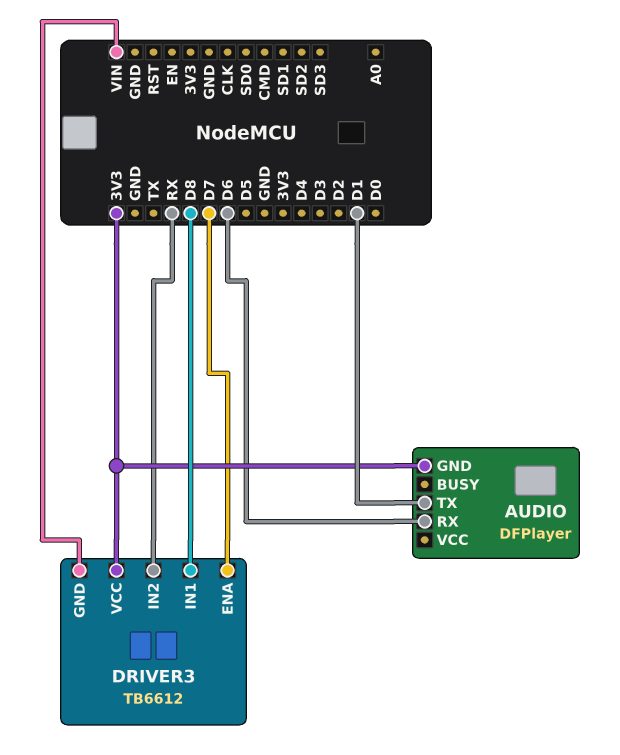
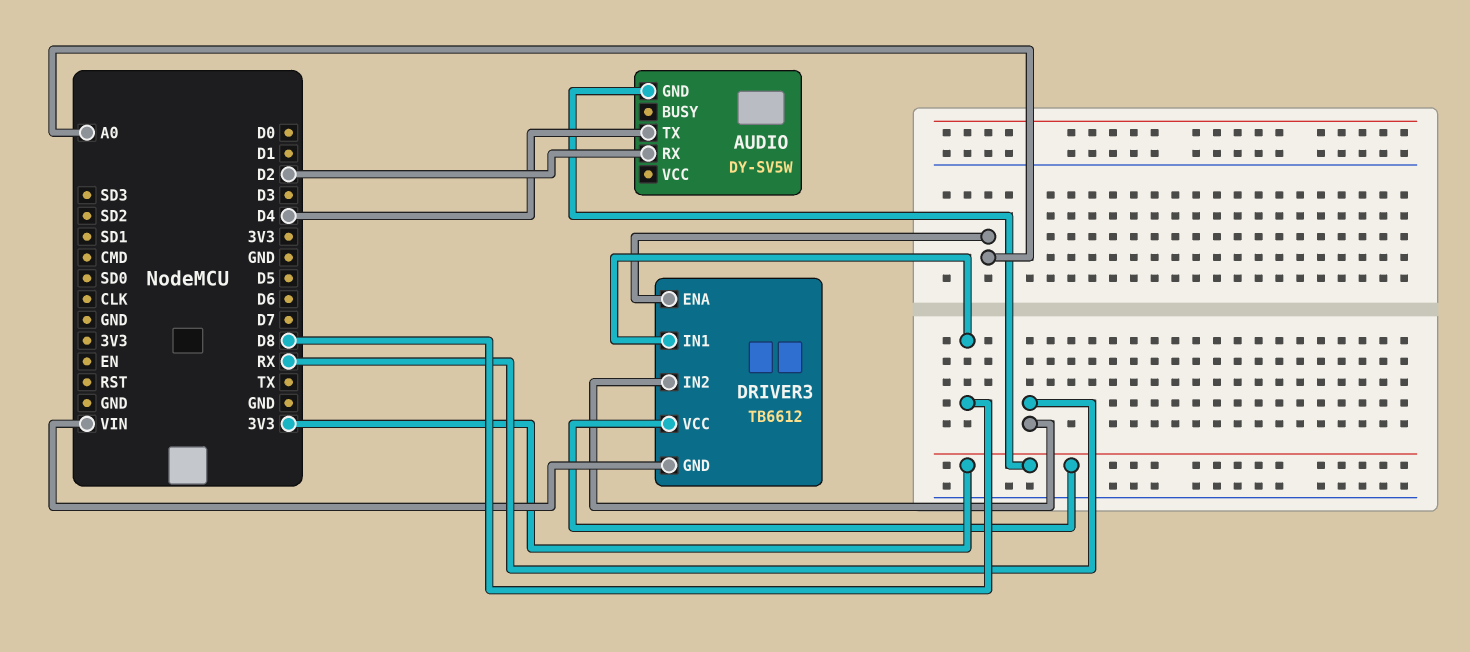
AUDIO: DFPlayer -> DY-SV5W
AUDIO pin RX: D6 -> D2
AUDIO pin TX: D1 -> D4
DRIVER3 pin ENA: D7 -> A0

